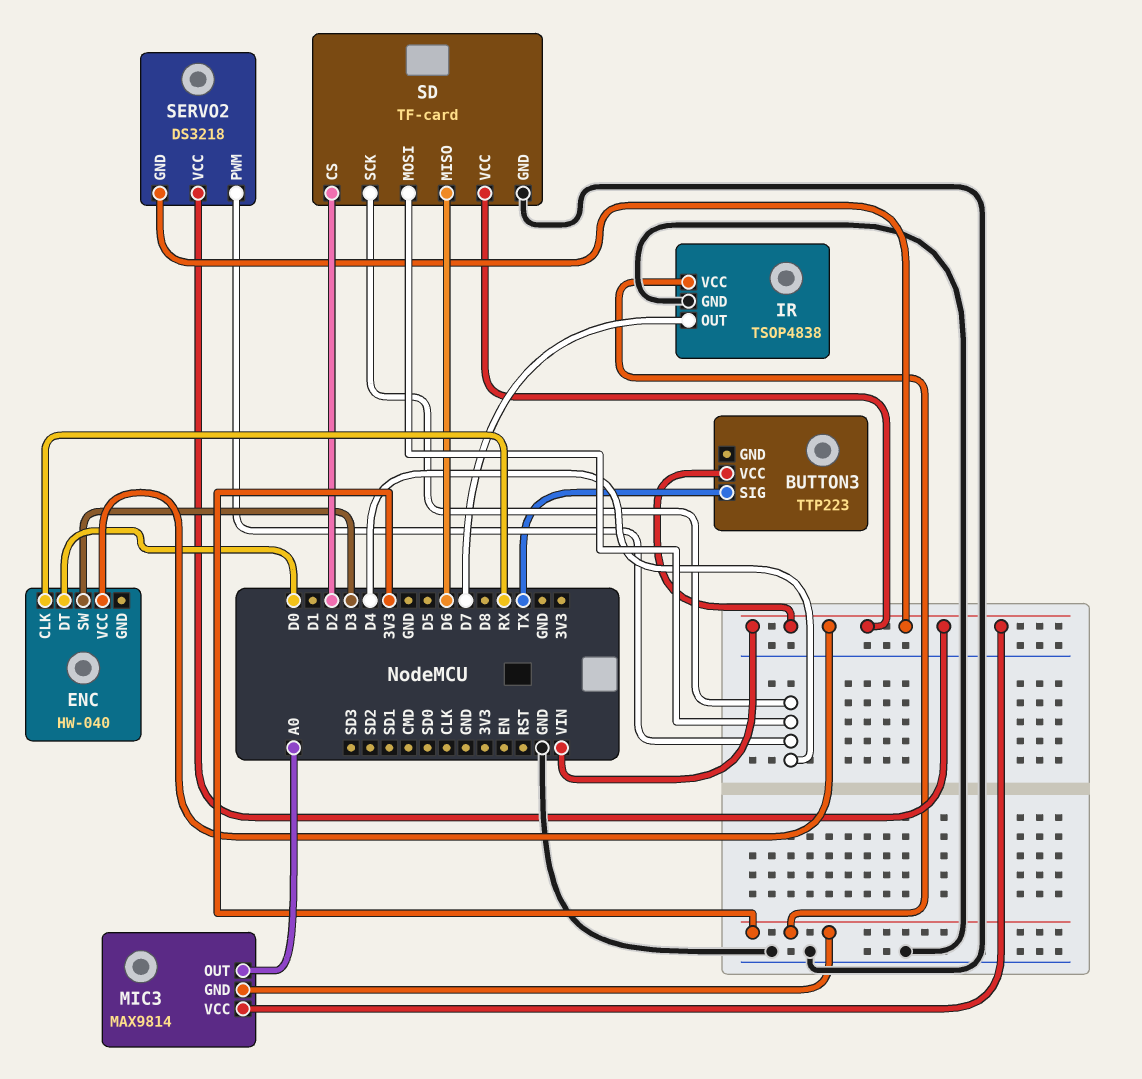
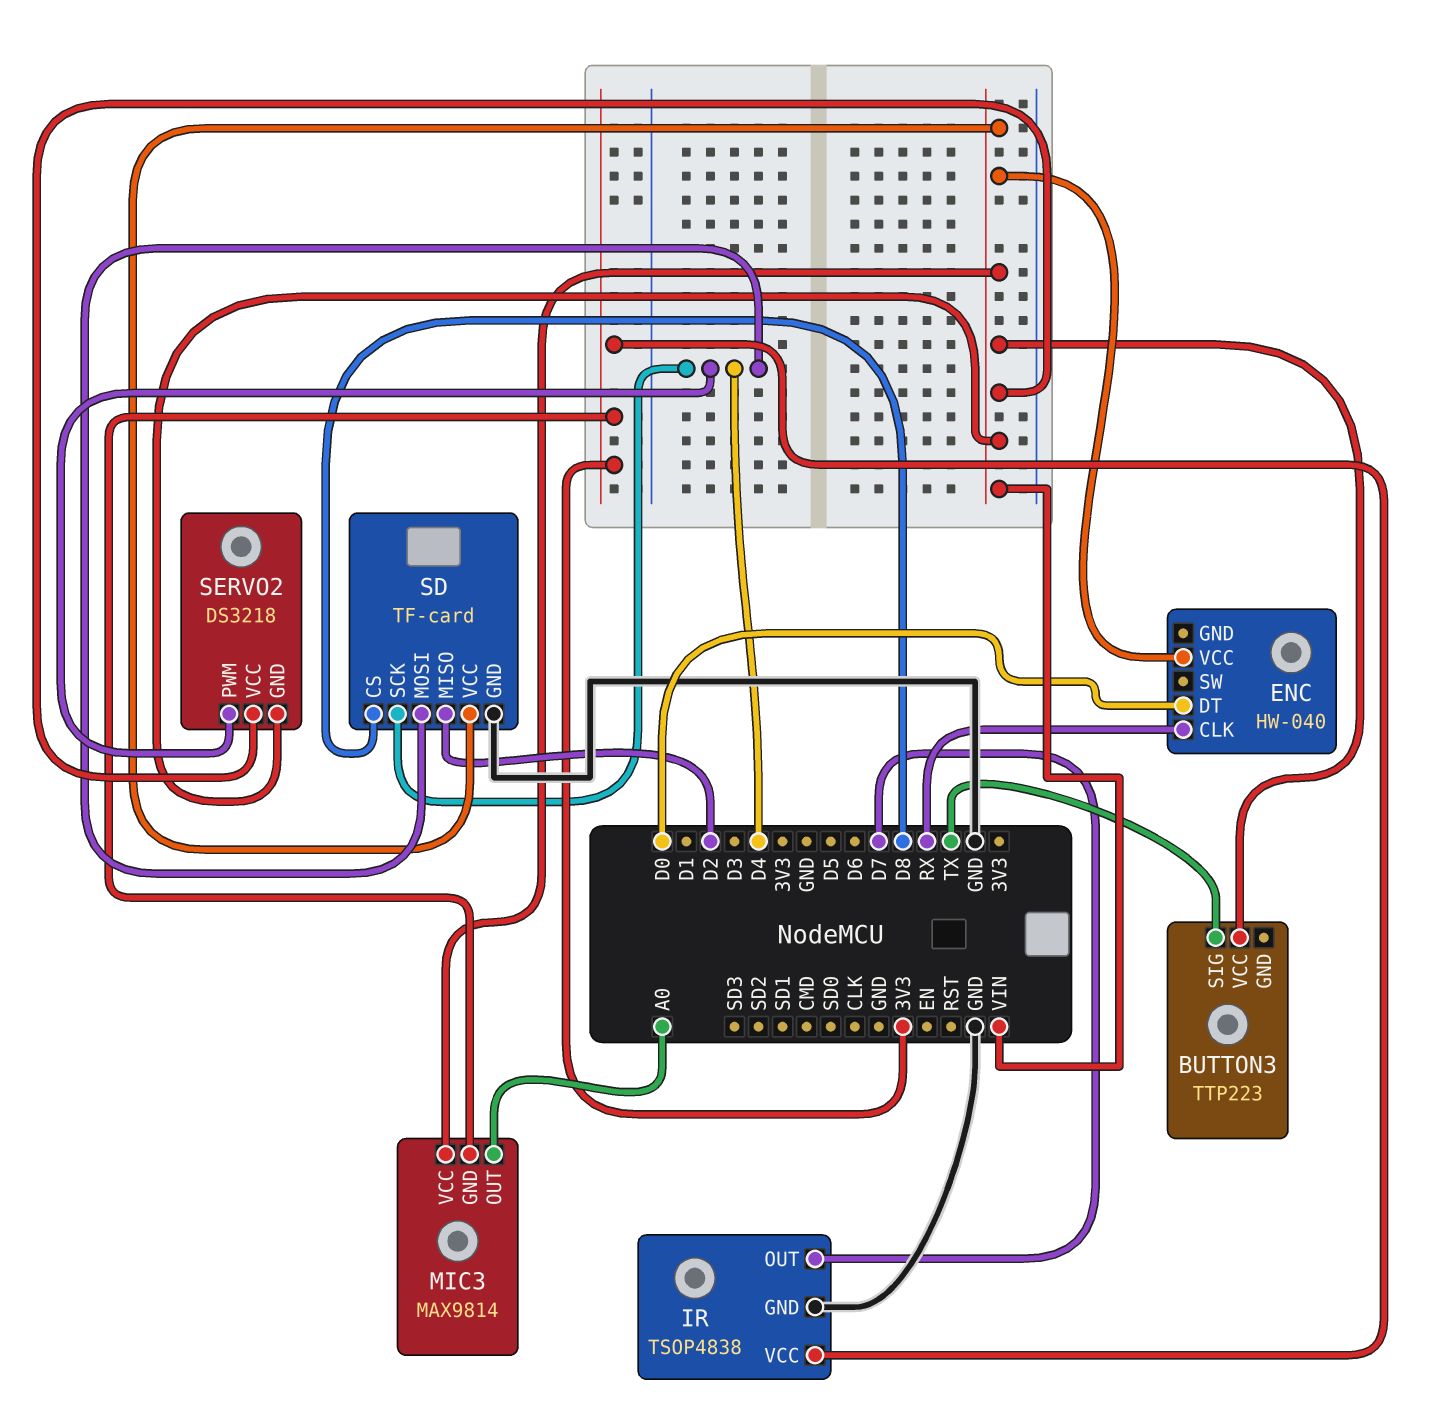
ENC pin SW: D3 -> none
SD pin CS: D2 -> D8
SD pin MISO: D6 -> D2

